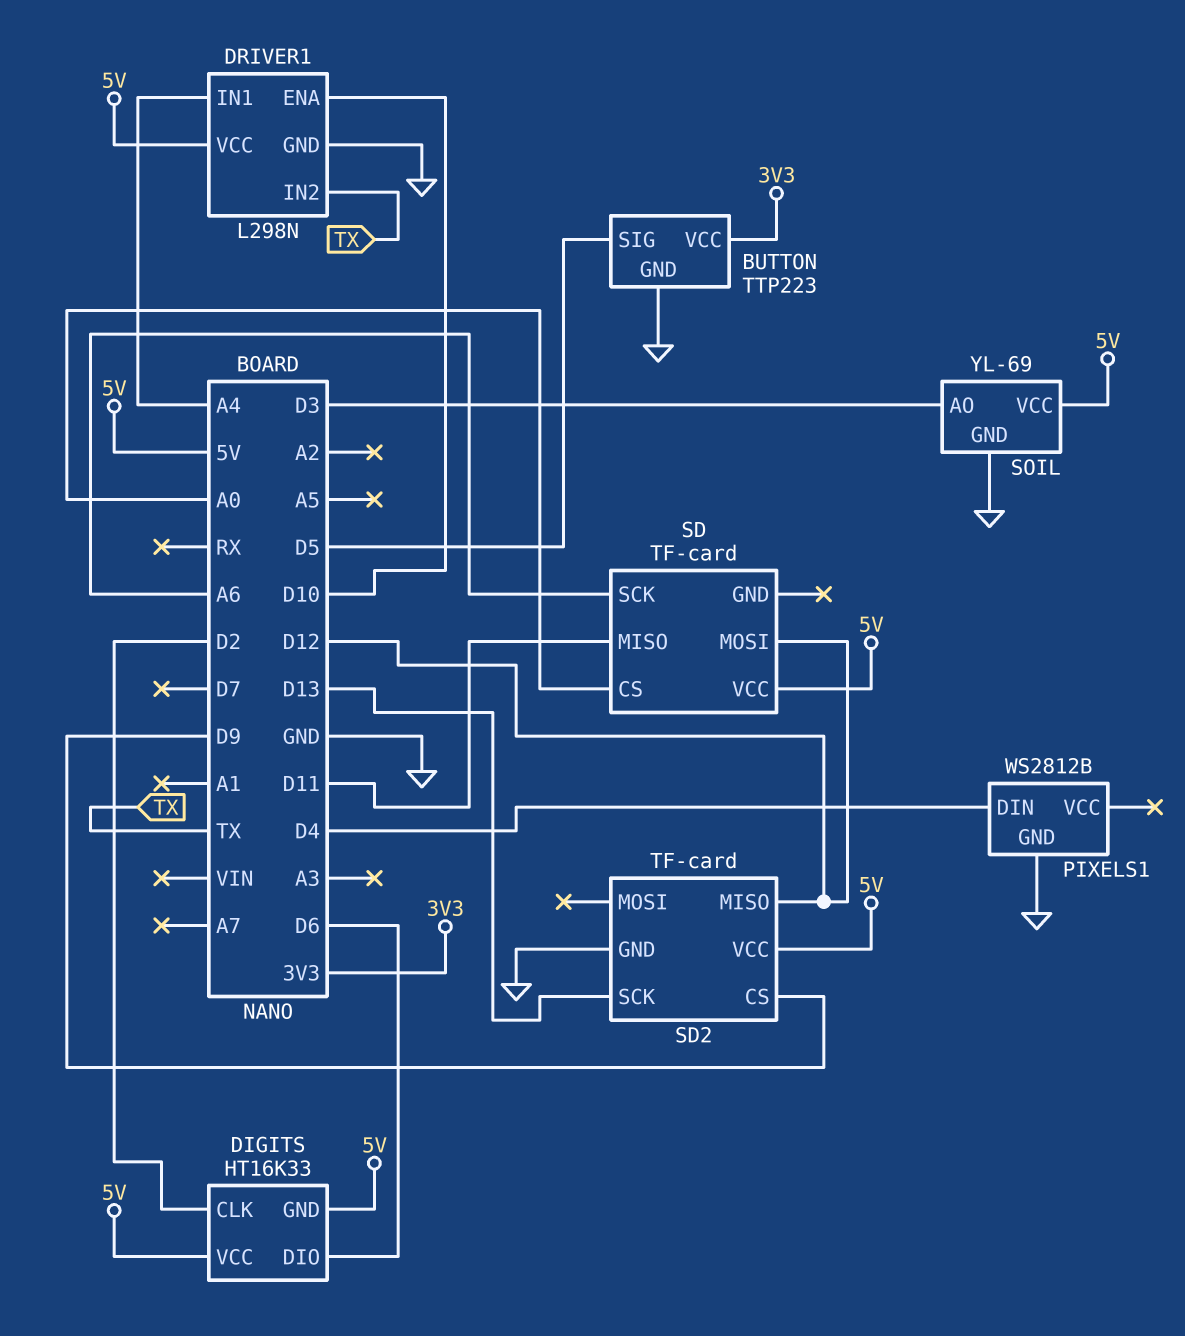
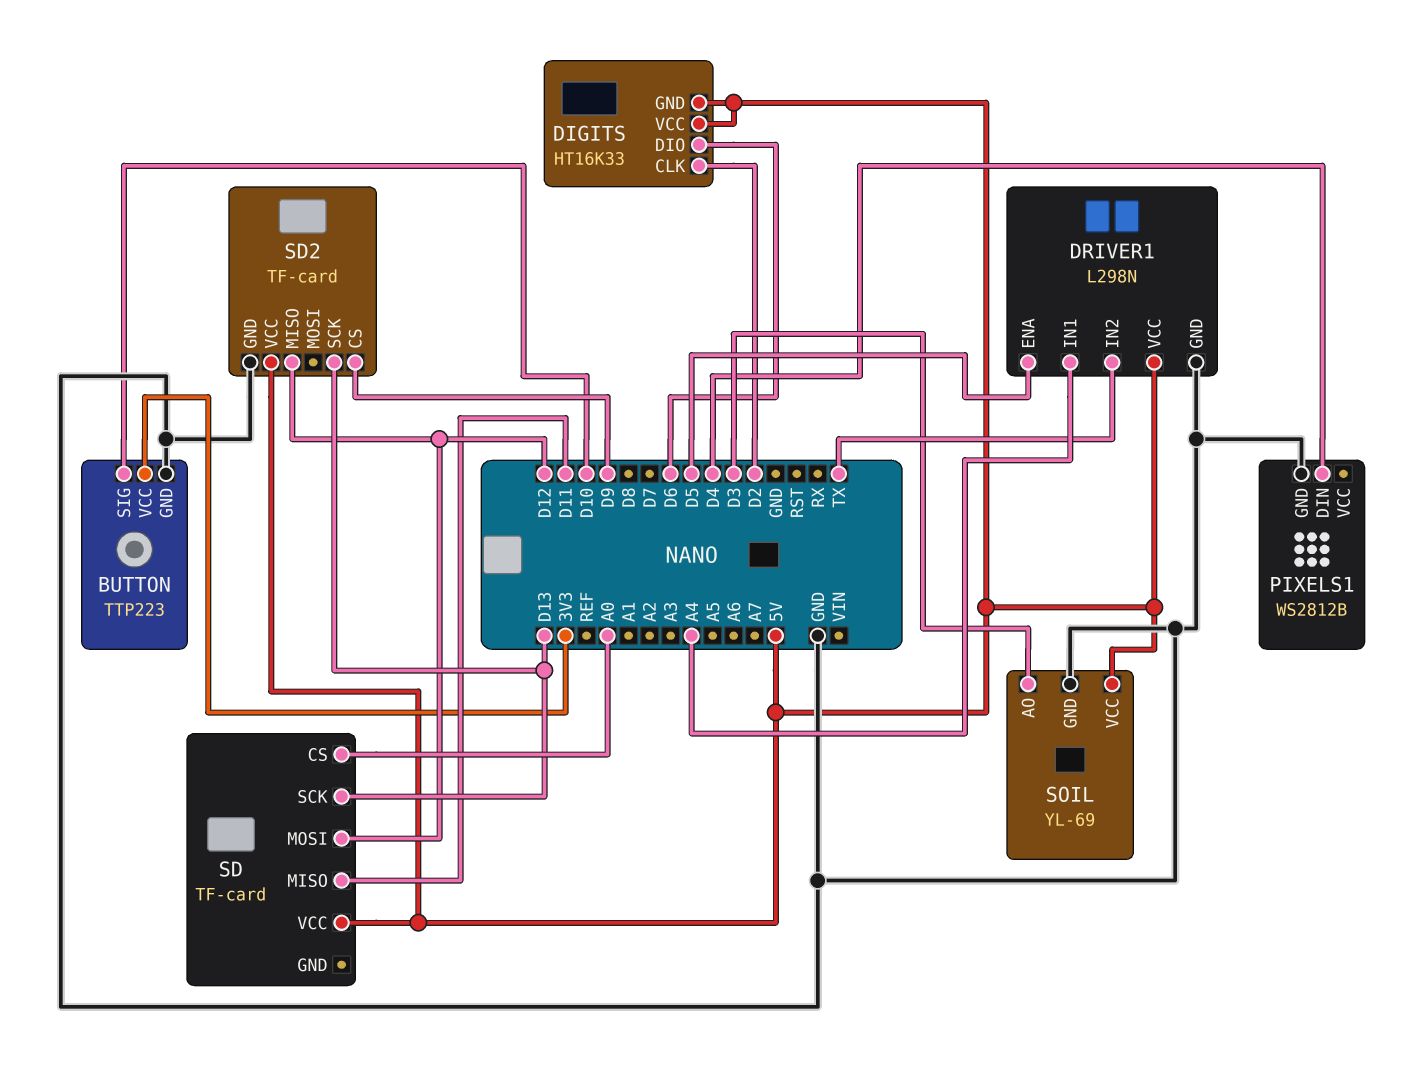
BUTTON pin SIG: D5 -> D10
DRIVER1 pin ENA: D10 -> D5
SD pin SCK: A6 -> D13

